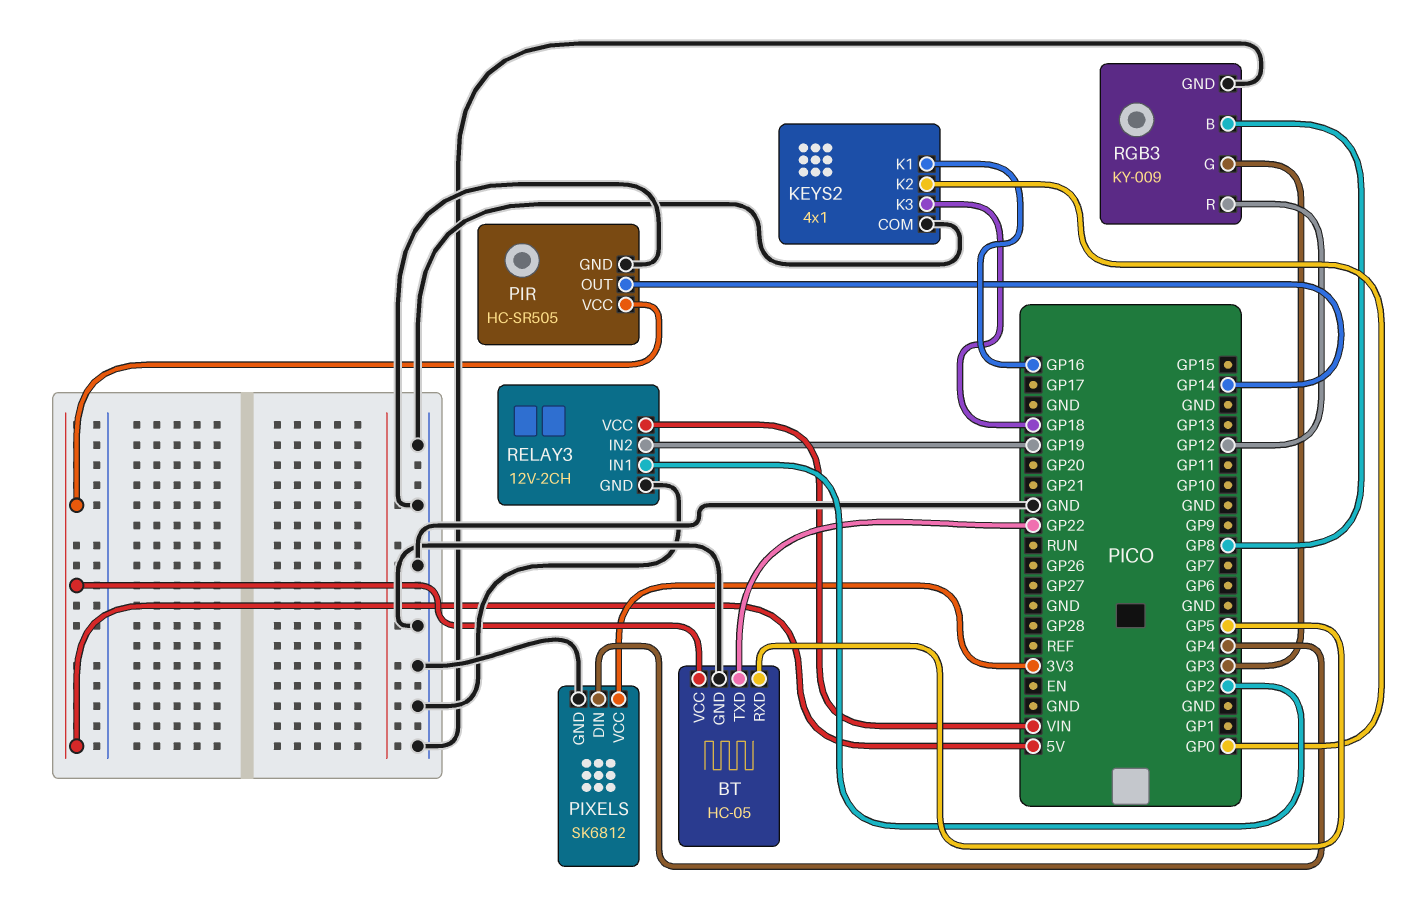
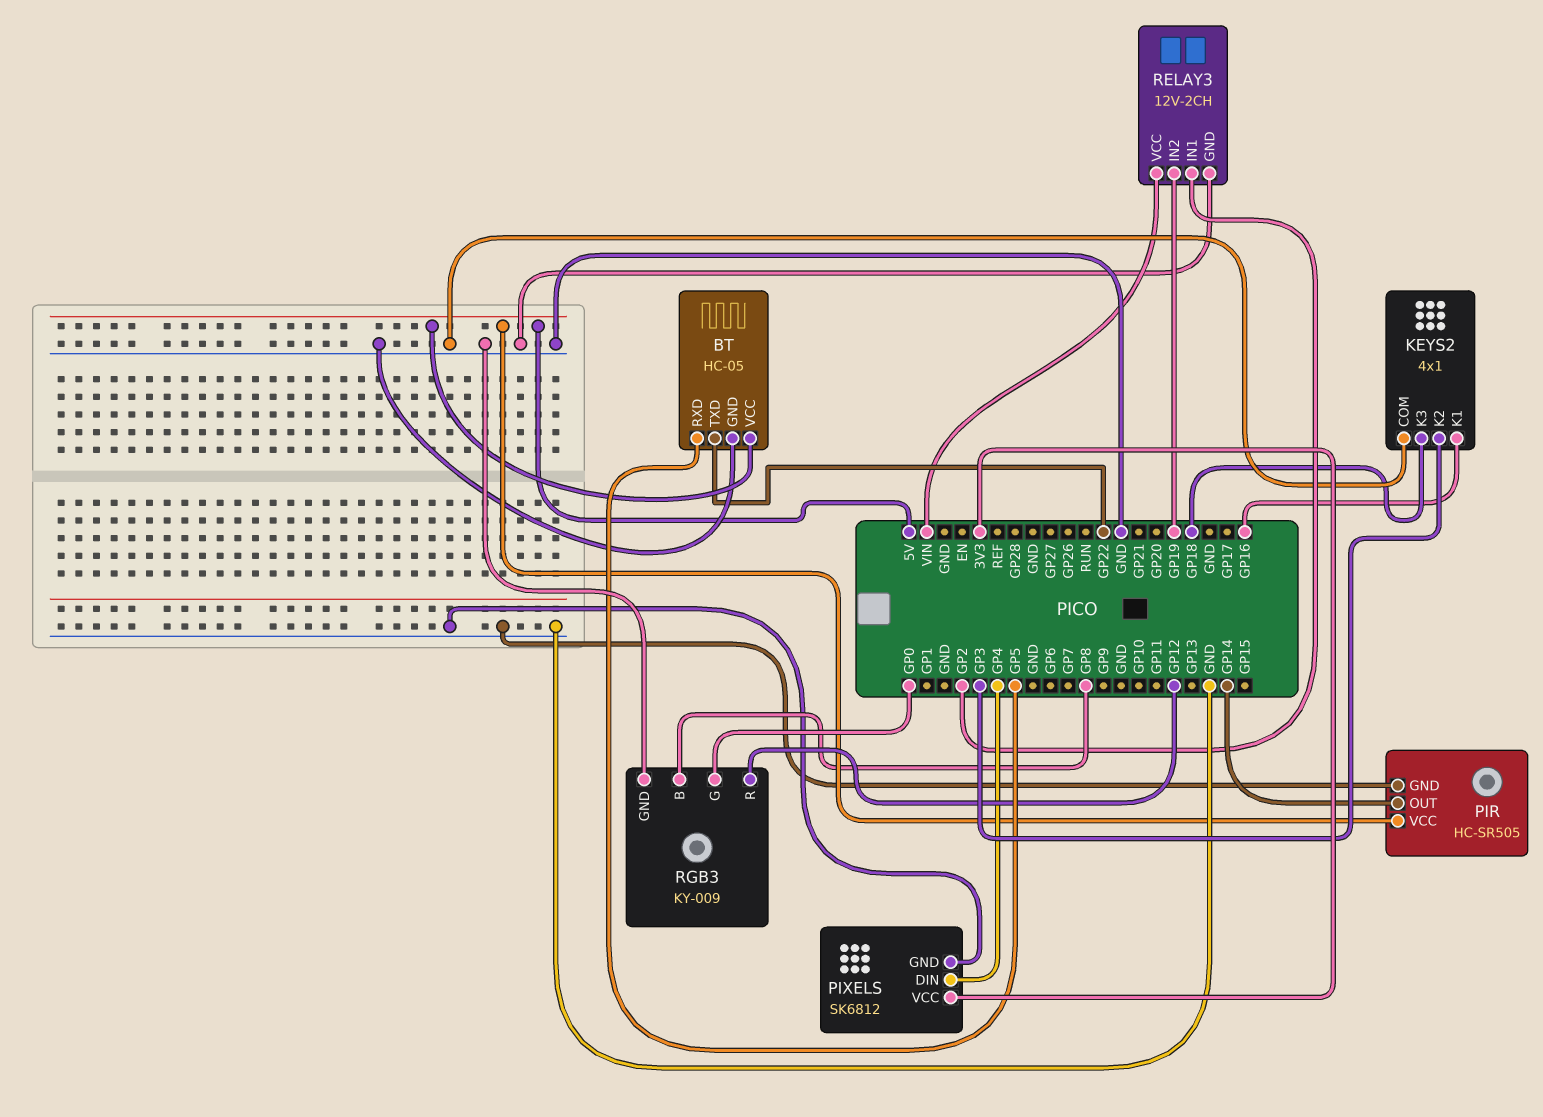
KEYS2 pin K2: GP0 -> GP3
RGB3 pin G: GP3 -> GP0

